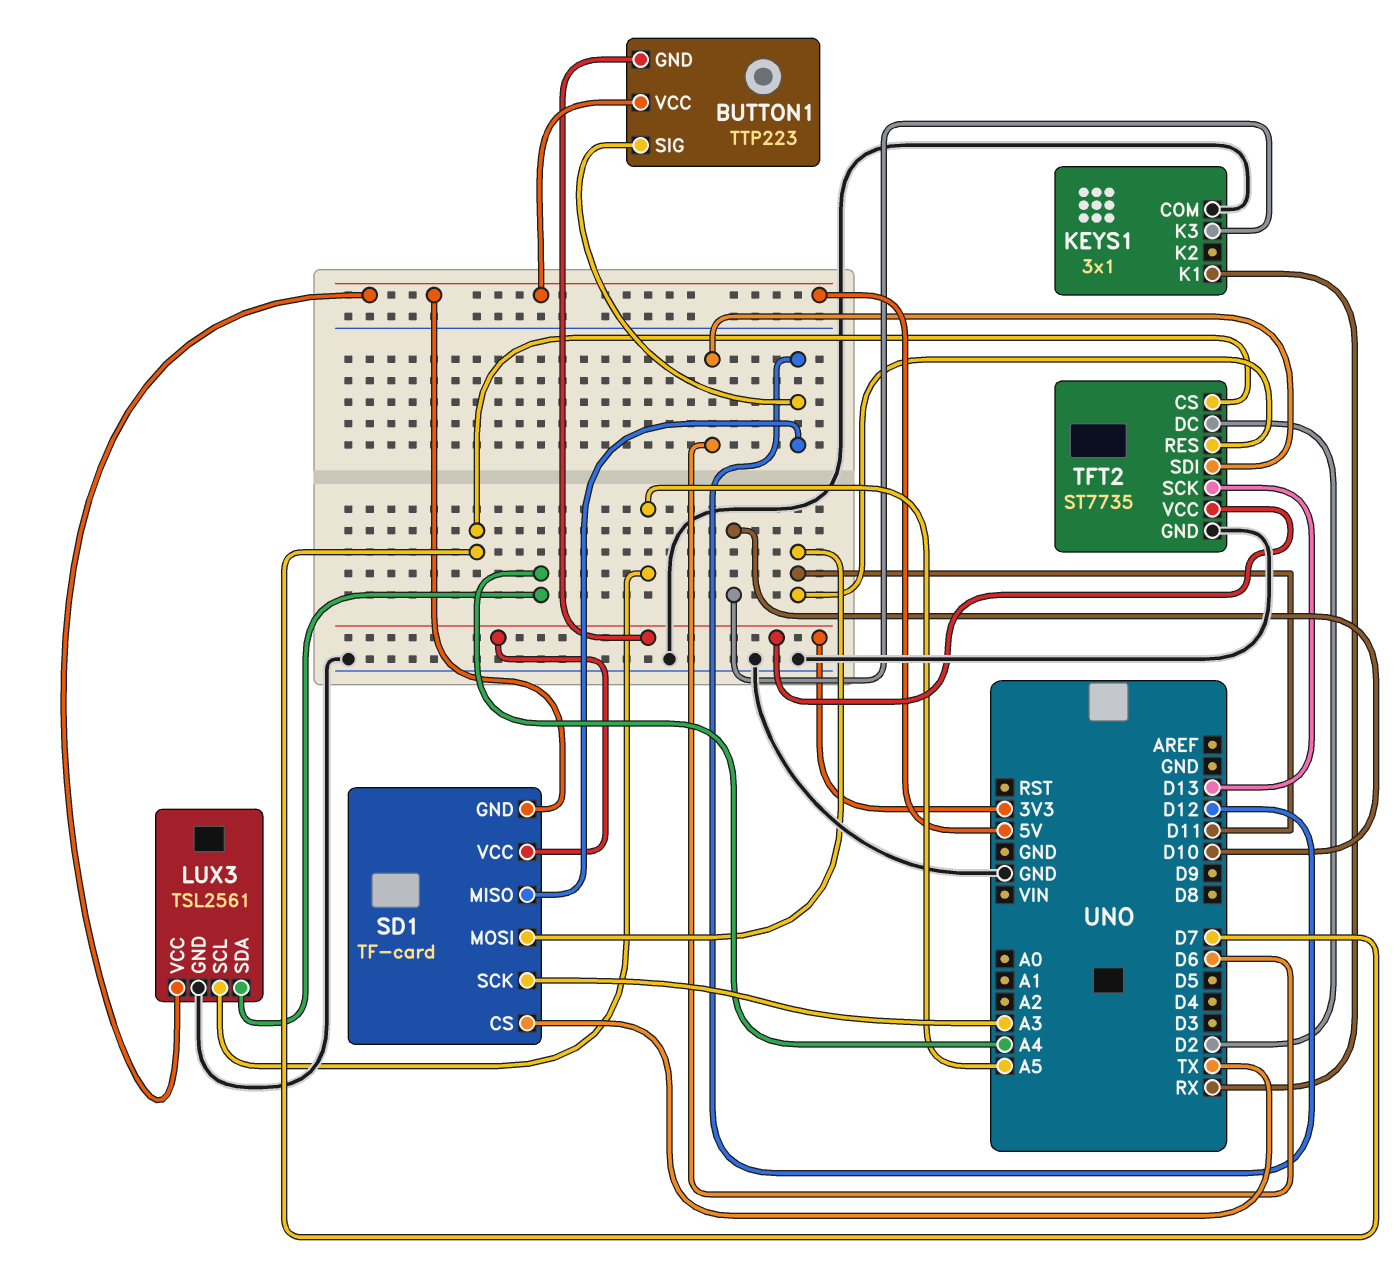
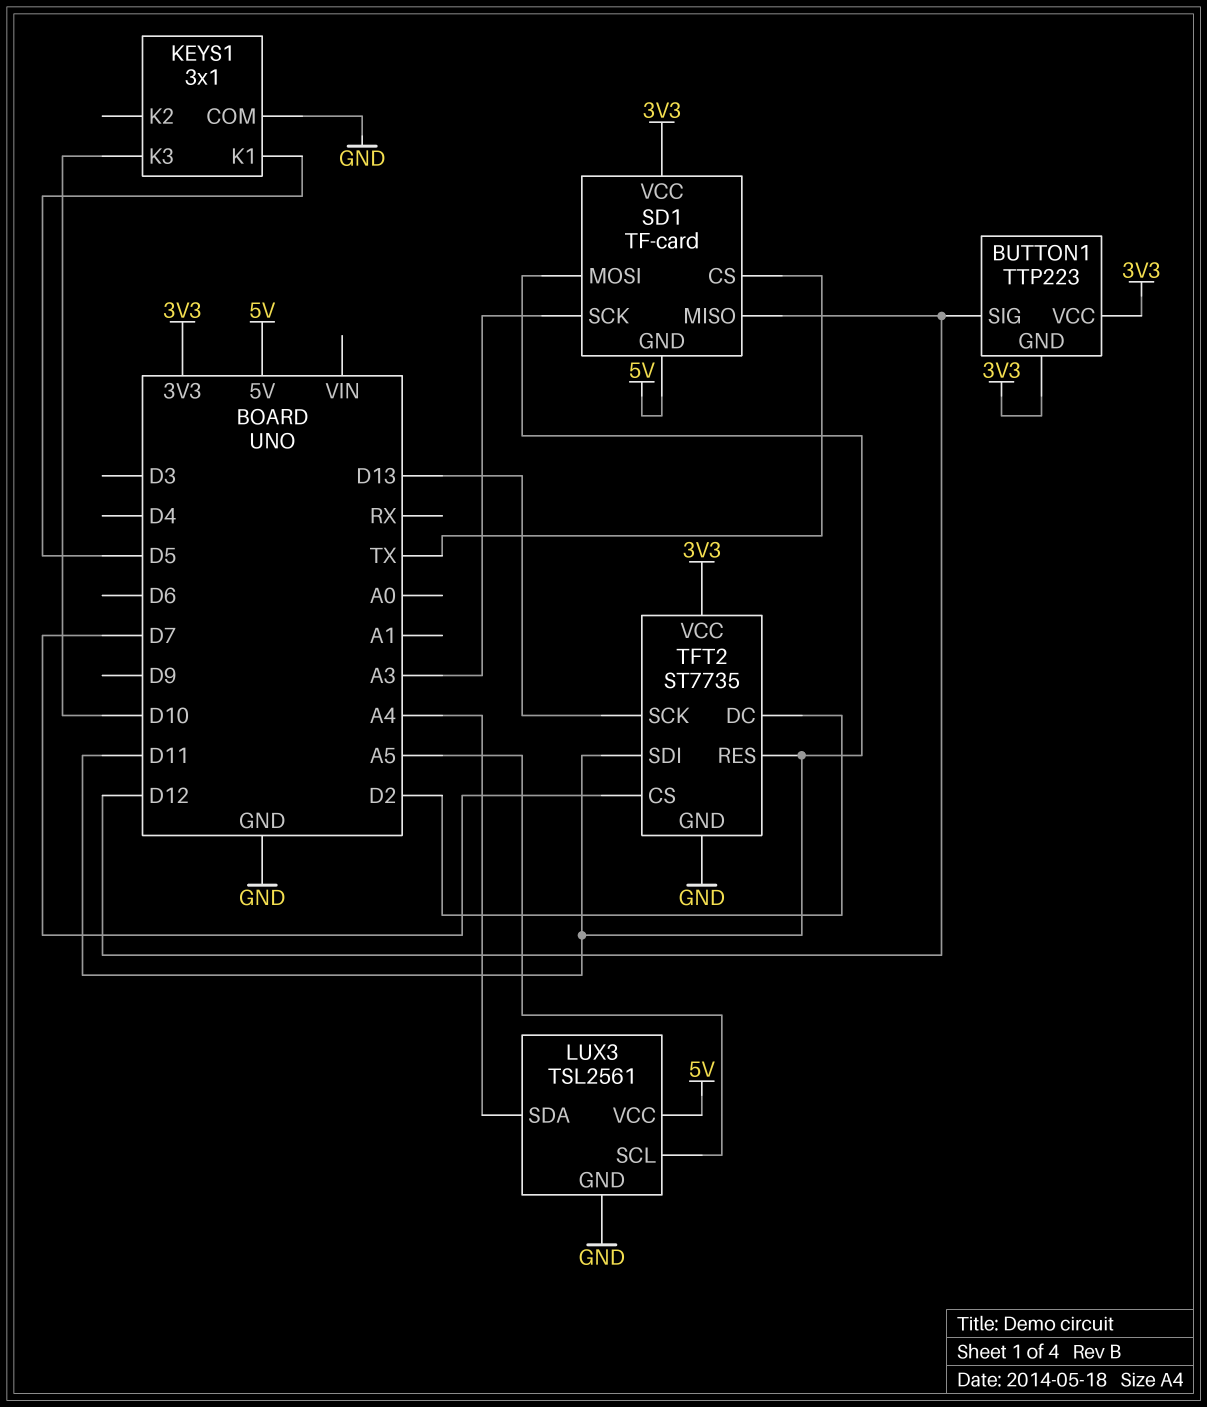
BUTTON1 pin VCC: 5V -> 3V3
KEYS1 pin K1: RX -> D5
TFT2 pin SDI: D6 -> D11

